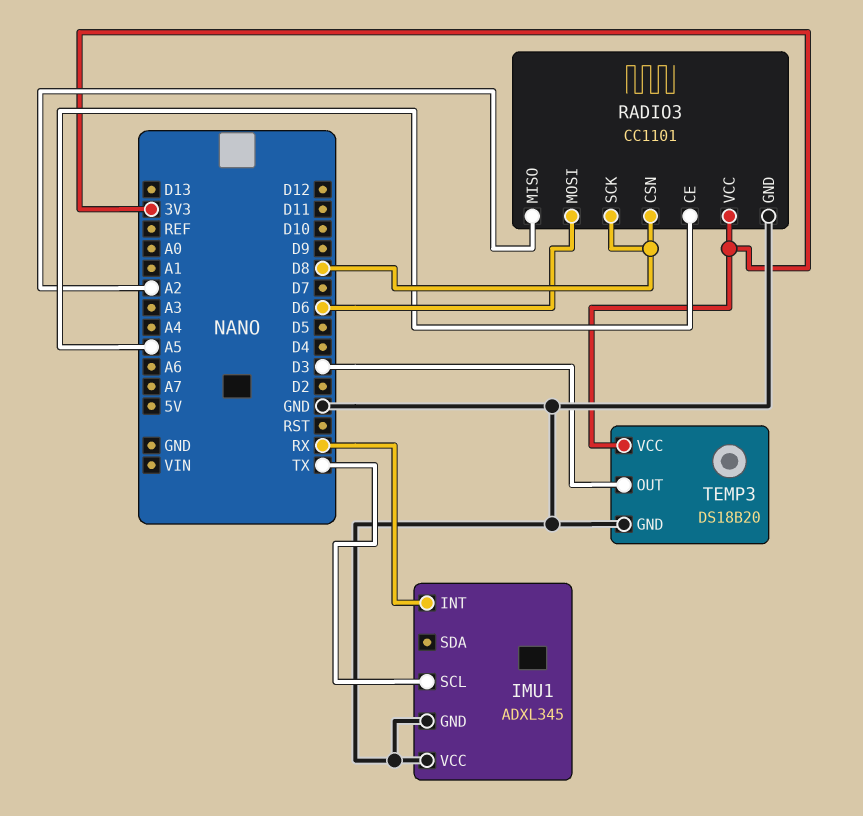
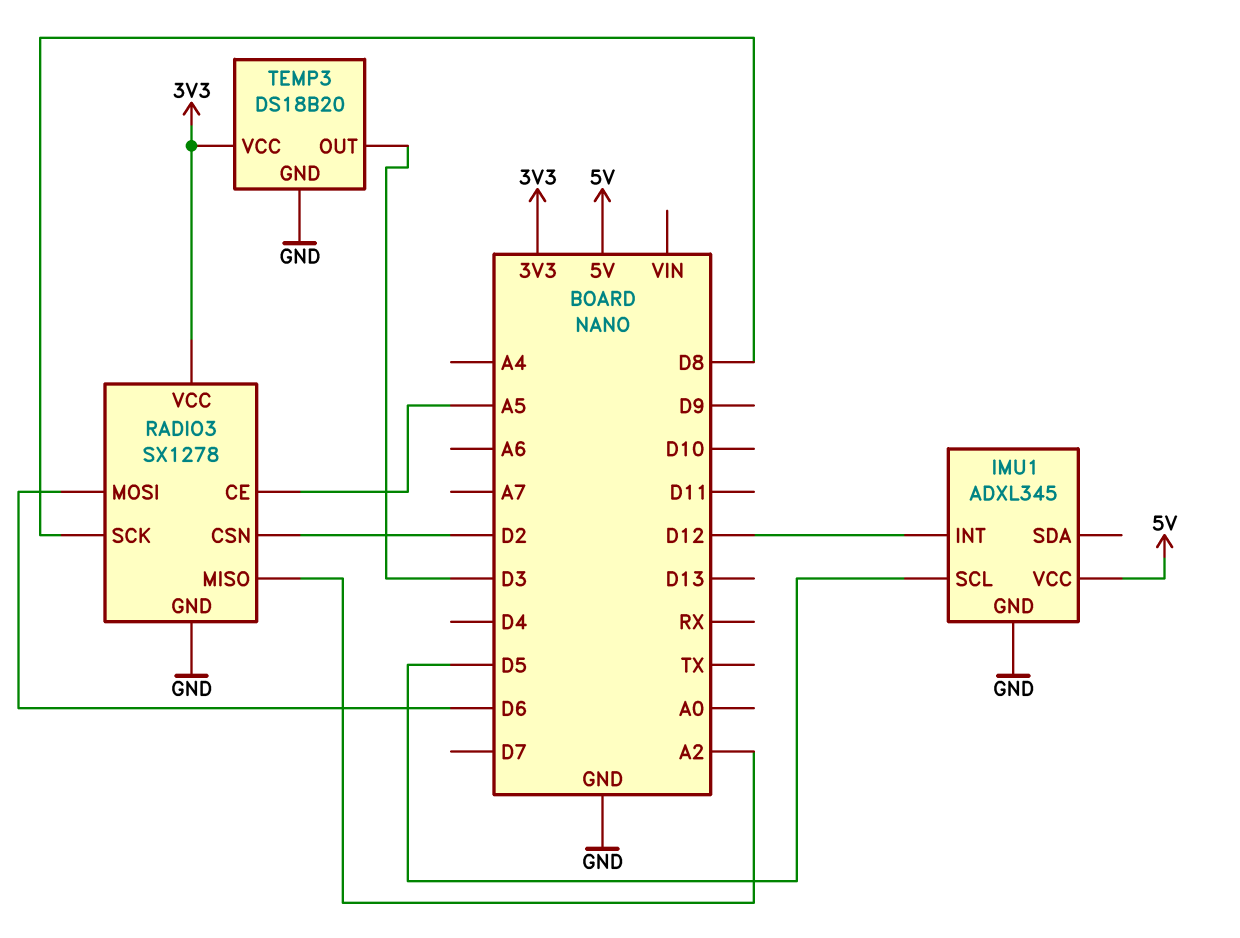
IMU1 pin INT: RX -> D12
IMU1 pin SCL: TX -> D5
IMU1 pin VCC: GND -> 5V
RADIO3: CC1101 -> SX1278
RADIO3 pin CSN: D8 -> D2

